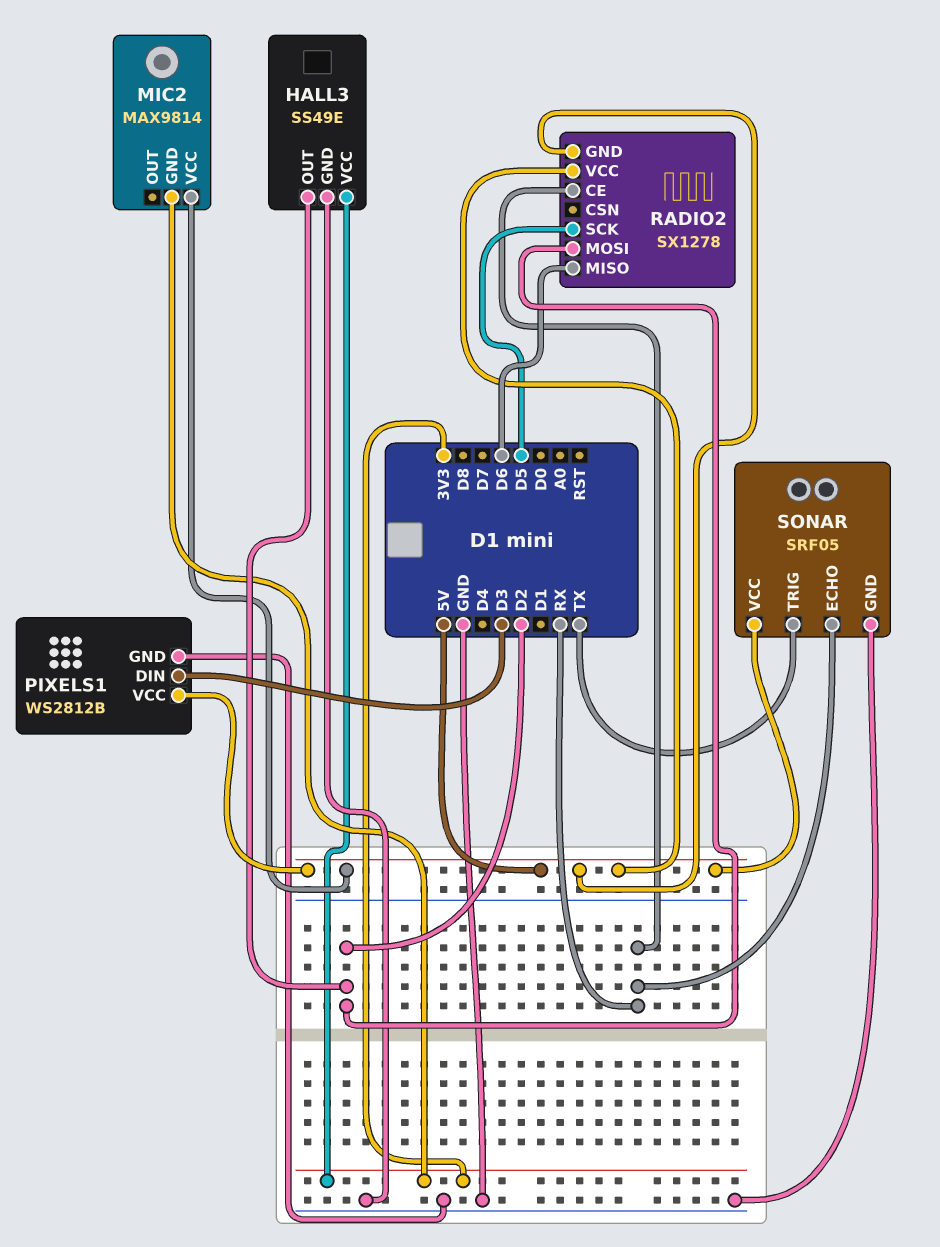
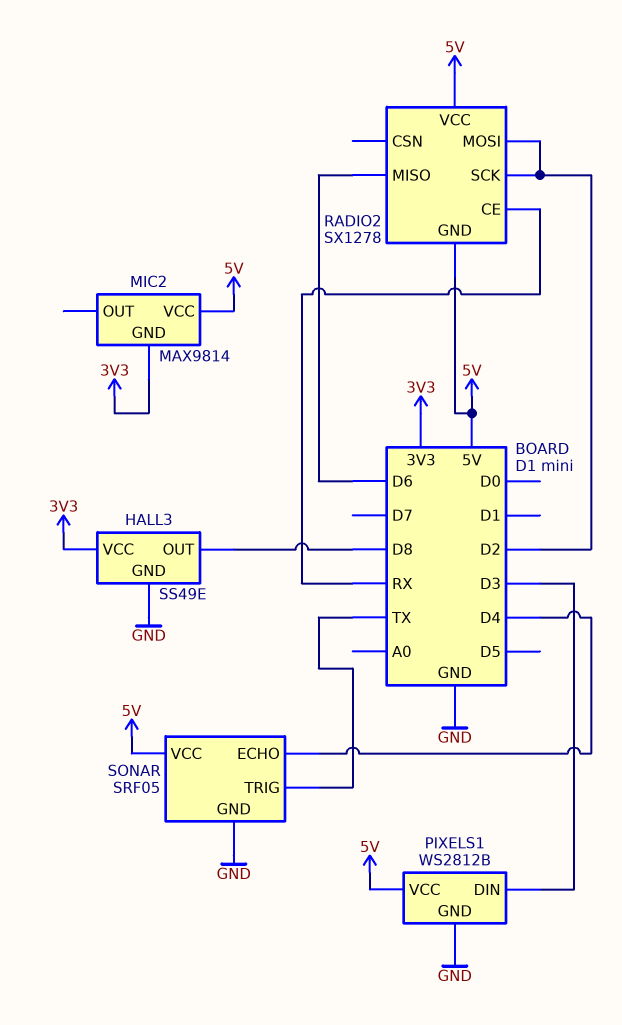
HALL3 pin OUT: D2 -> D8
RADIO2 pin SCK: D5 -> D2
SONAR pin ECHO: RX -> D4

